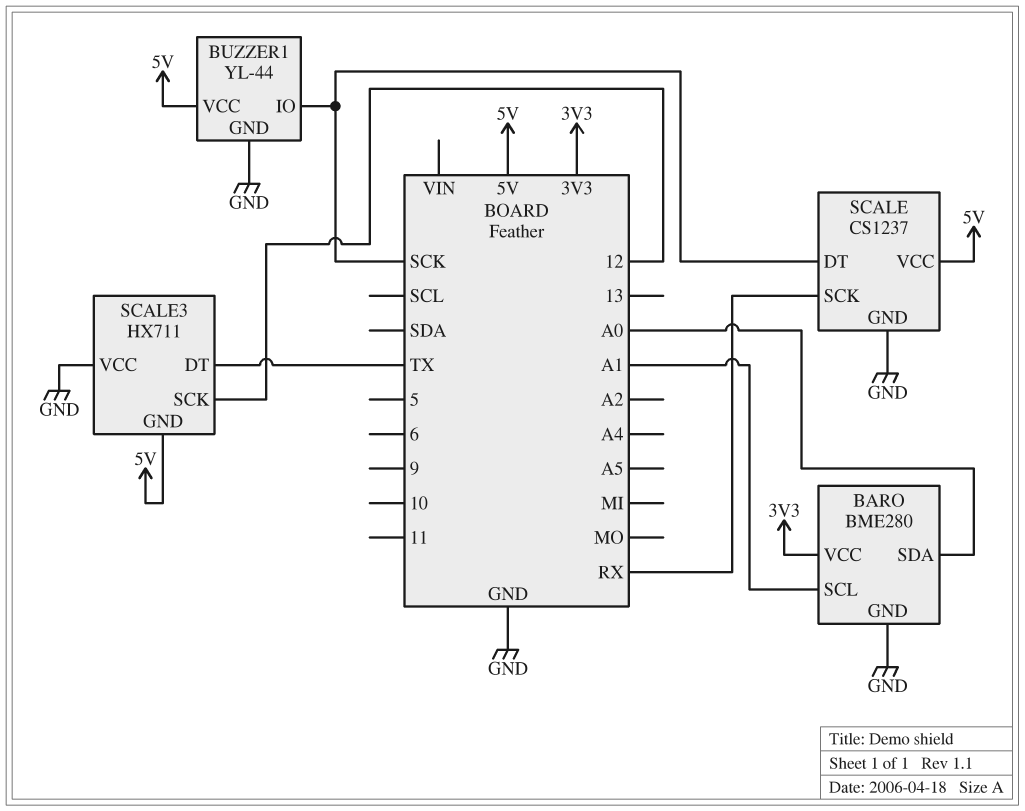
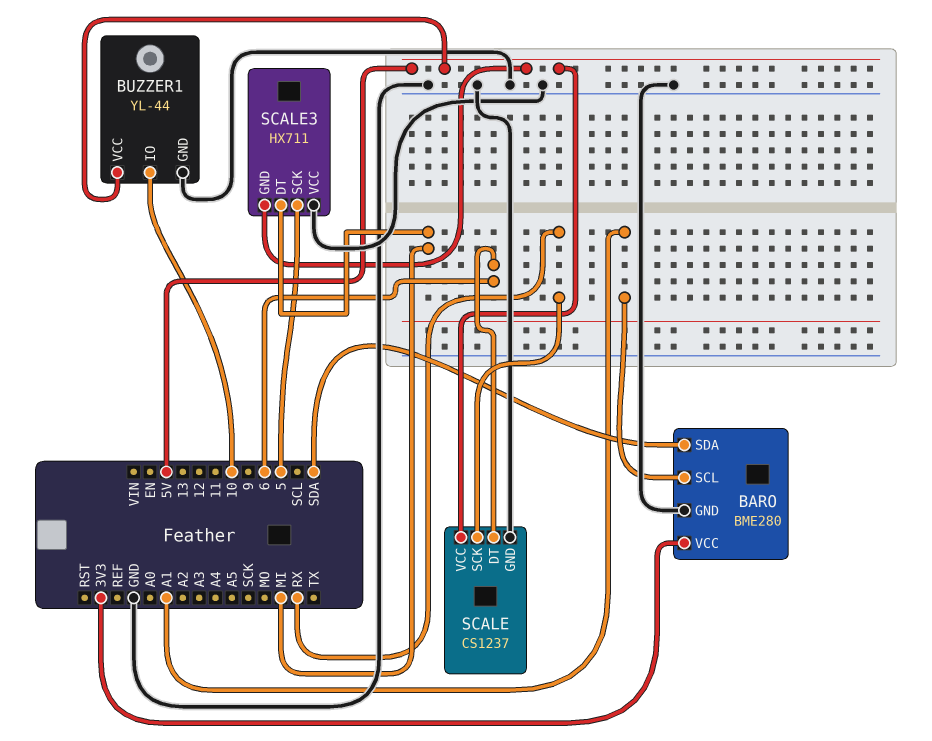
BARO pin SDA: A0 -> SDA
BUZZER1 pin IO: SCK -> 10
SCALE pin DT: SCK -> 6
SCALE3 pin DT: TX -> MI
SCALE3 pin SCK: 12 -> 5

